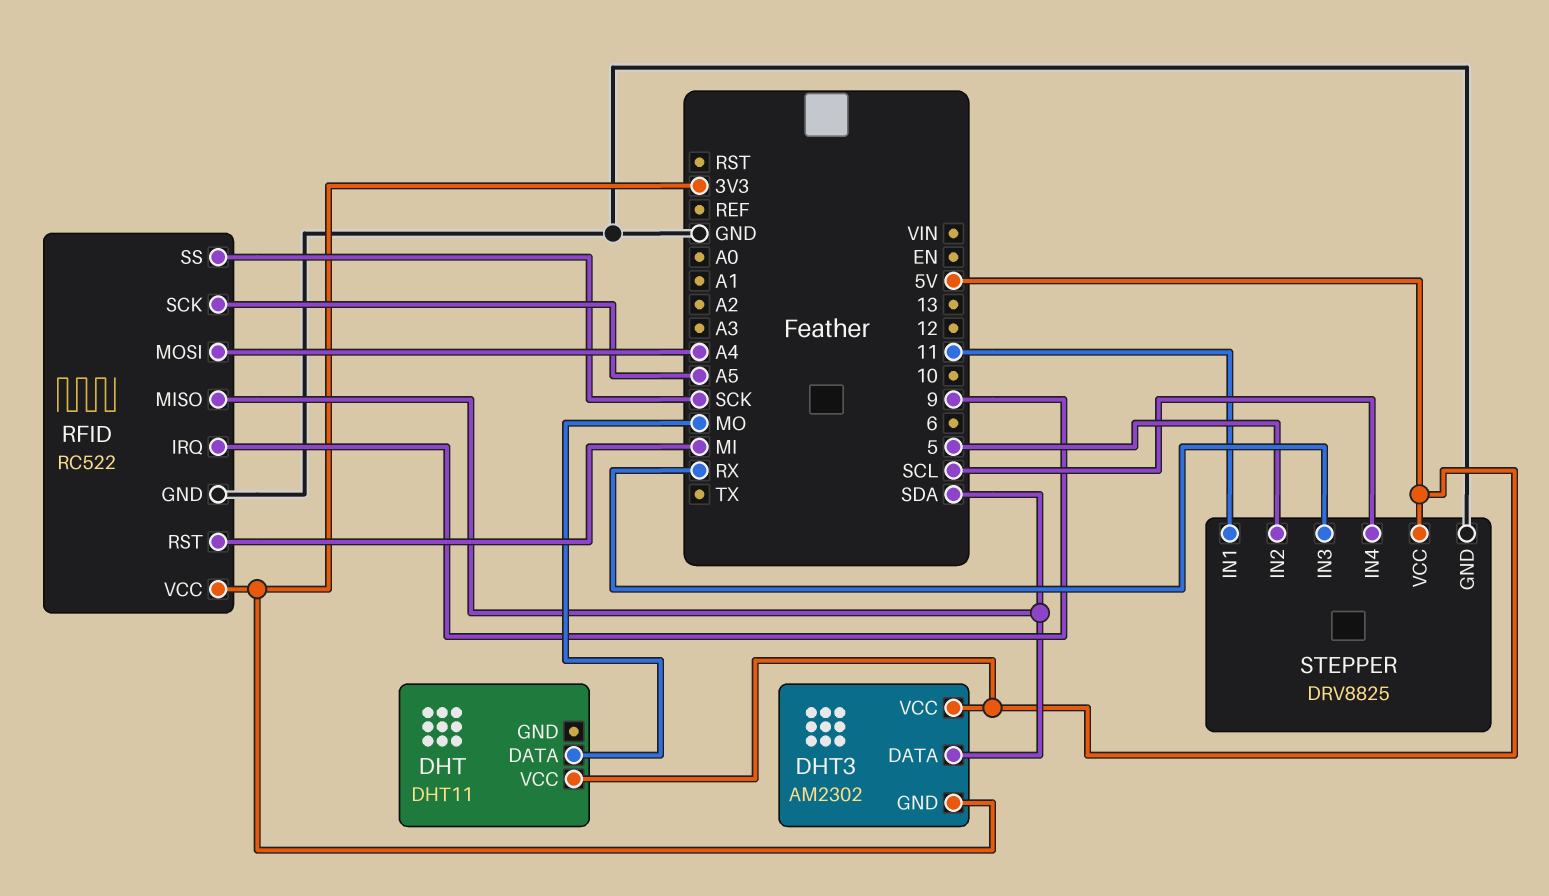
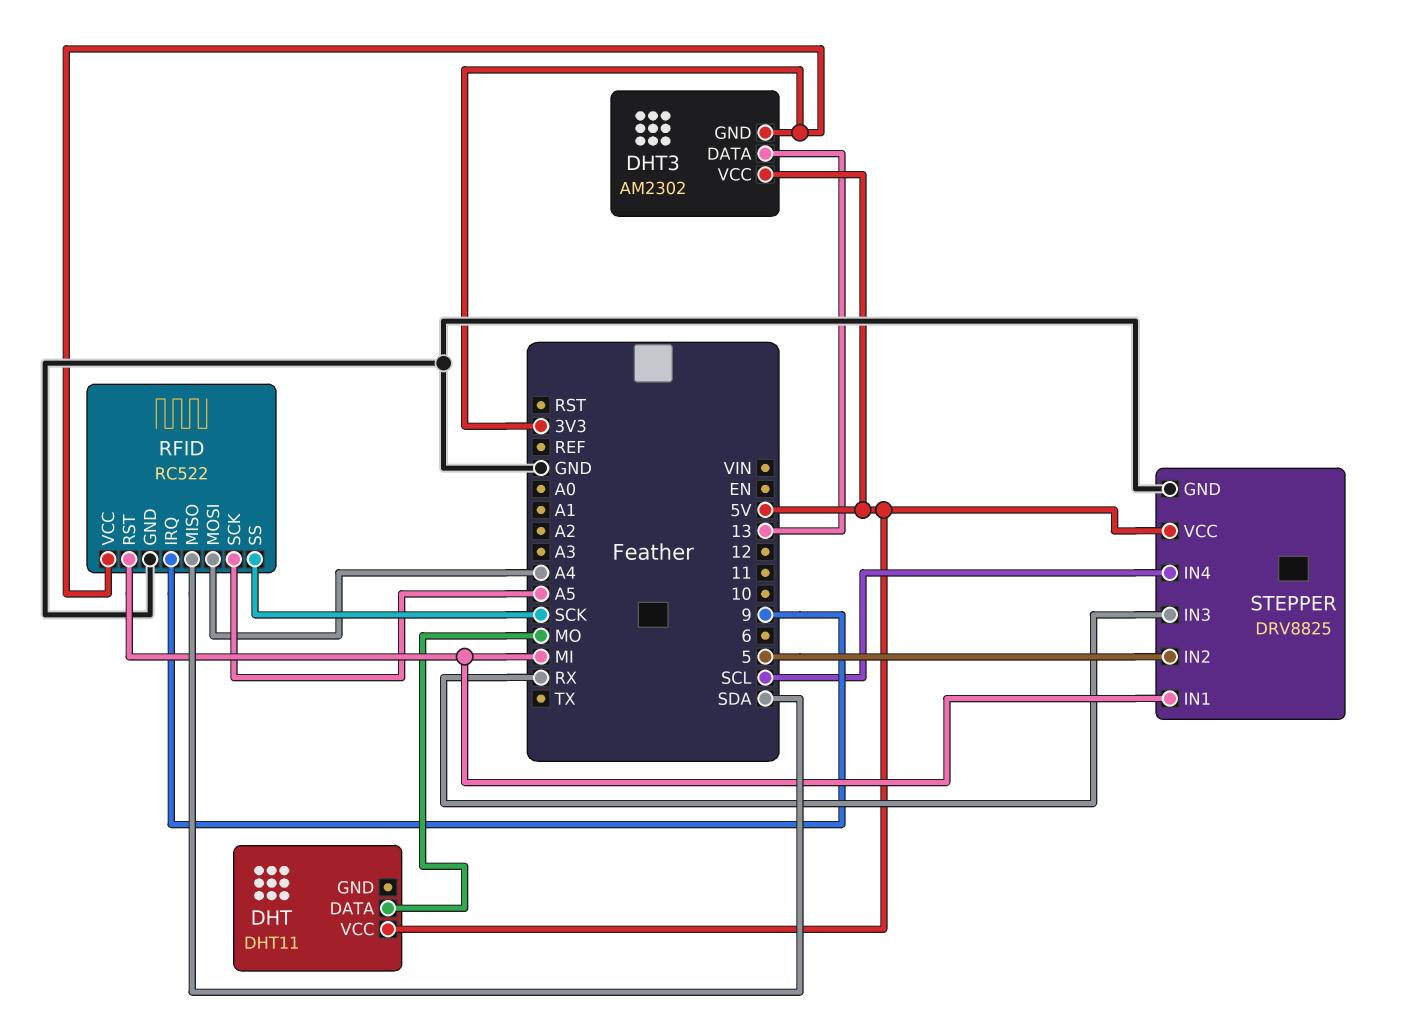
DHT3 pin DATA: SDA -> 13
STEPPER pin IN1: 11 -> MI

